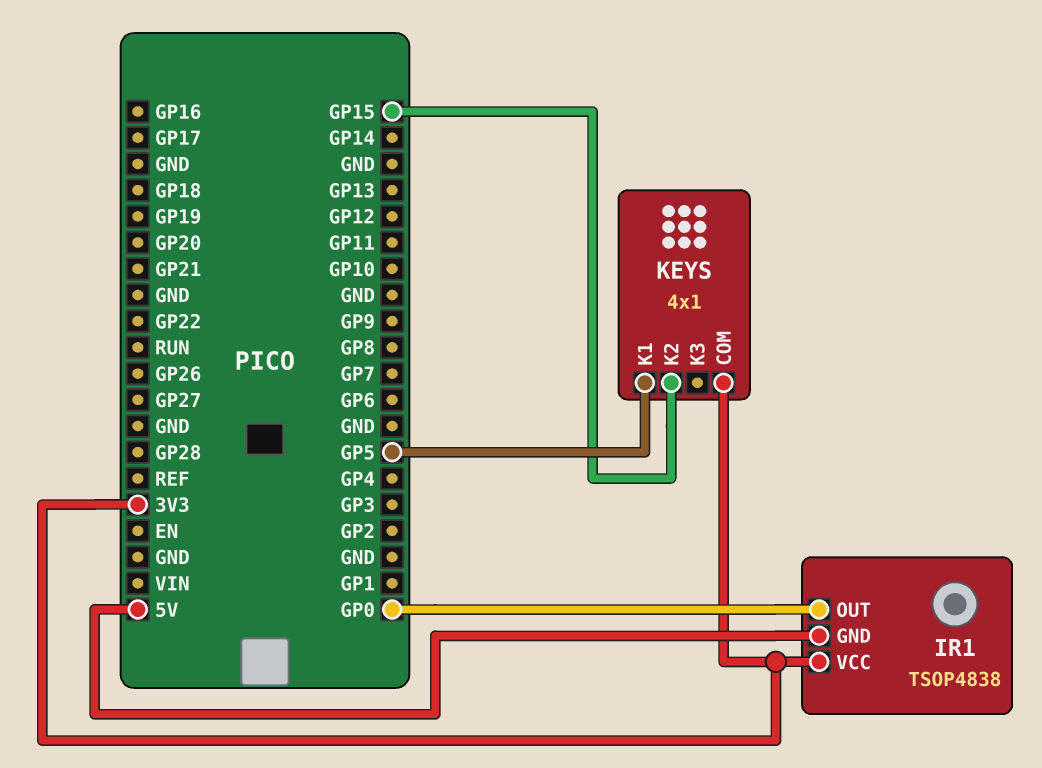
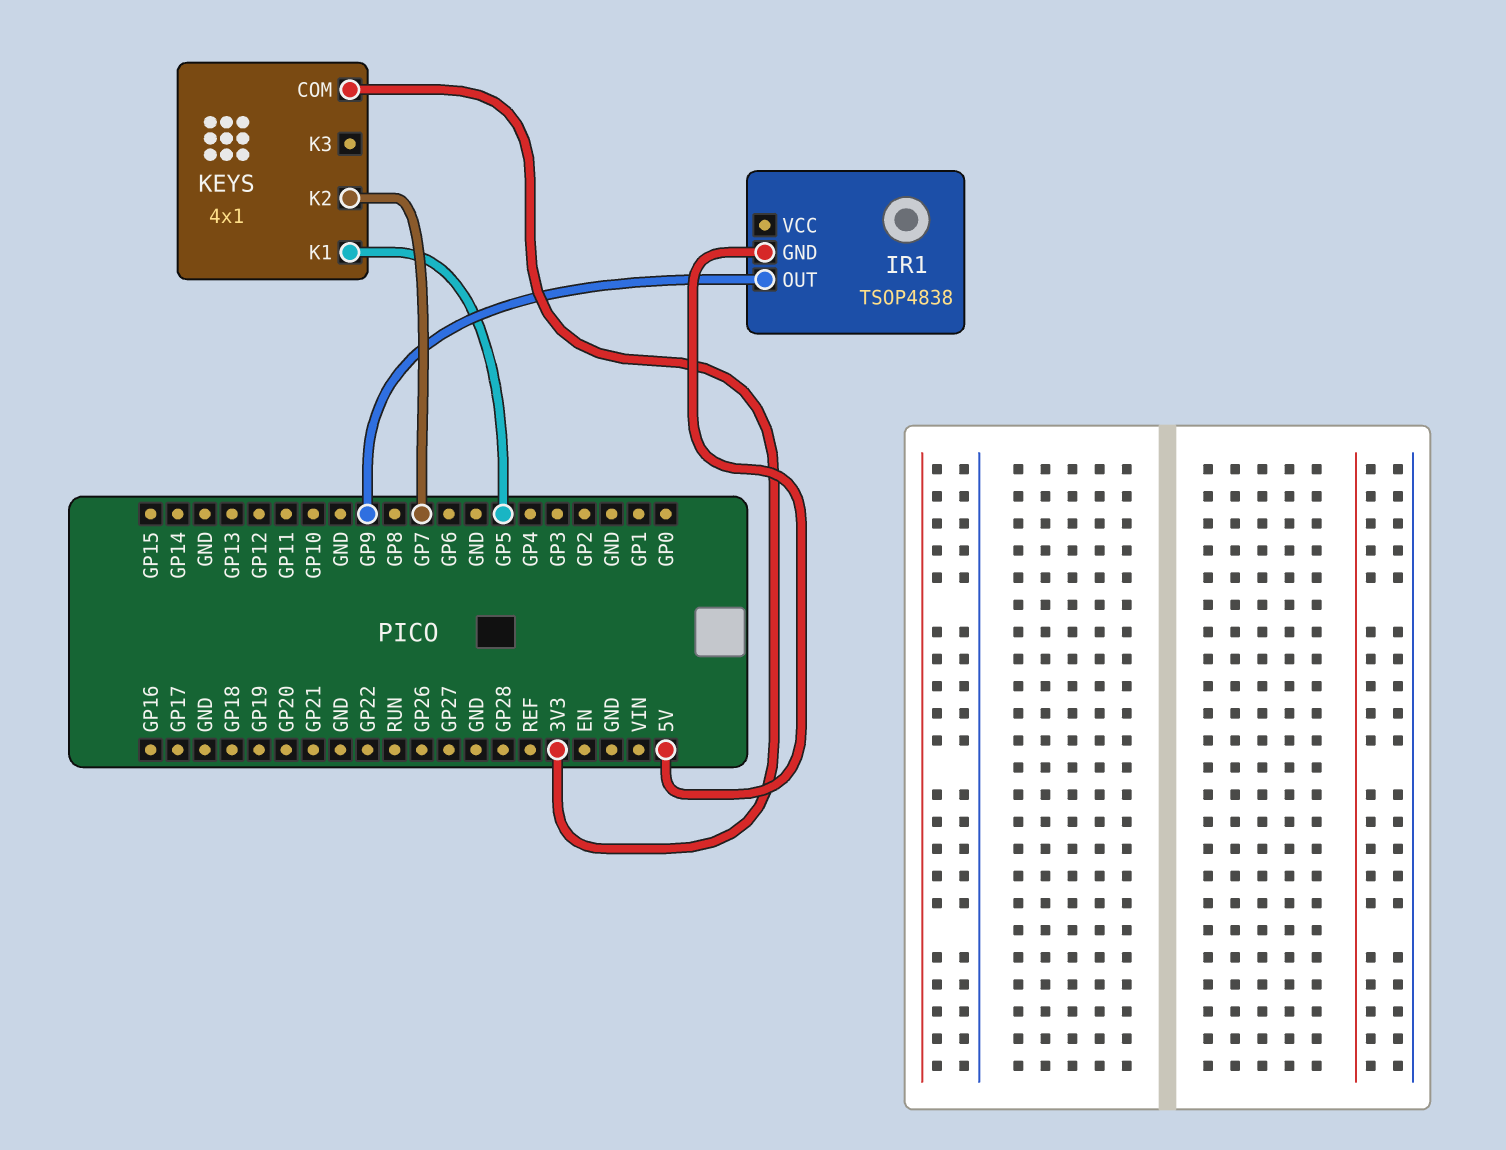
IR1 pin OUT: GP0 -> GP9
IR1 pin VCC: 3V3 -> none
KEYS pin K2: GP15 -> GP7

